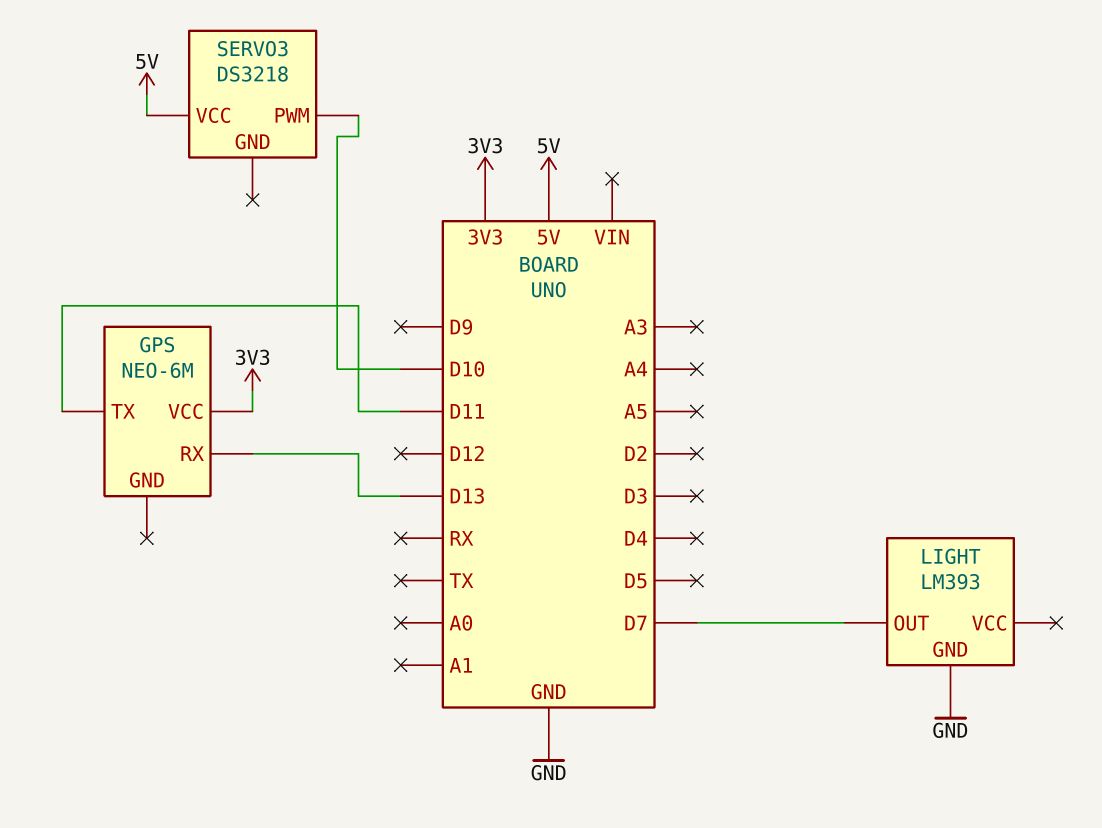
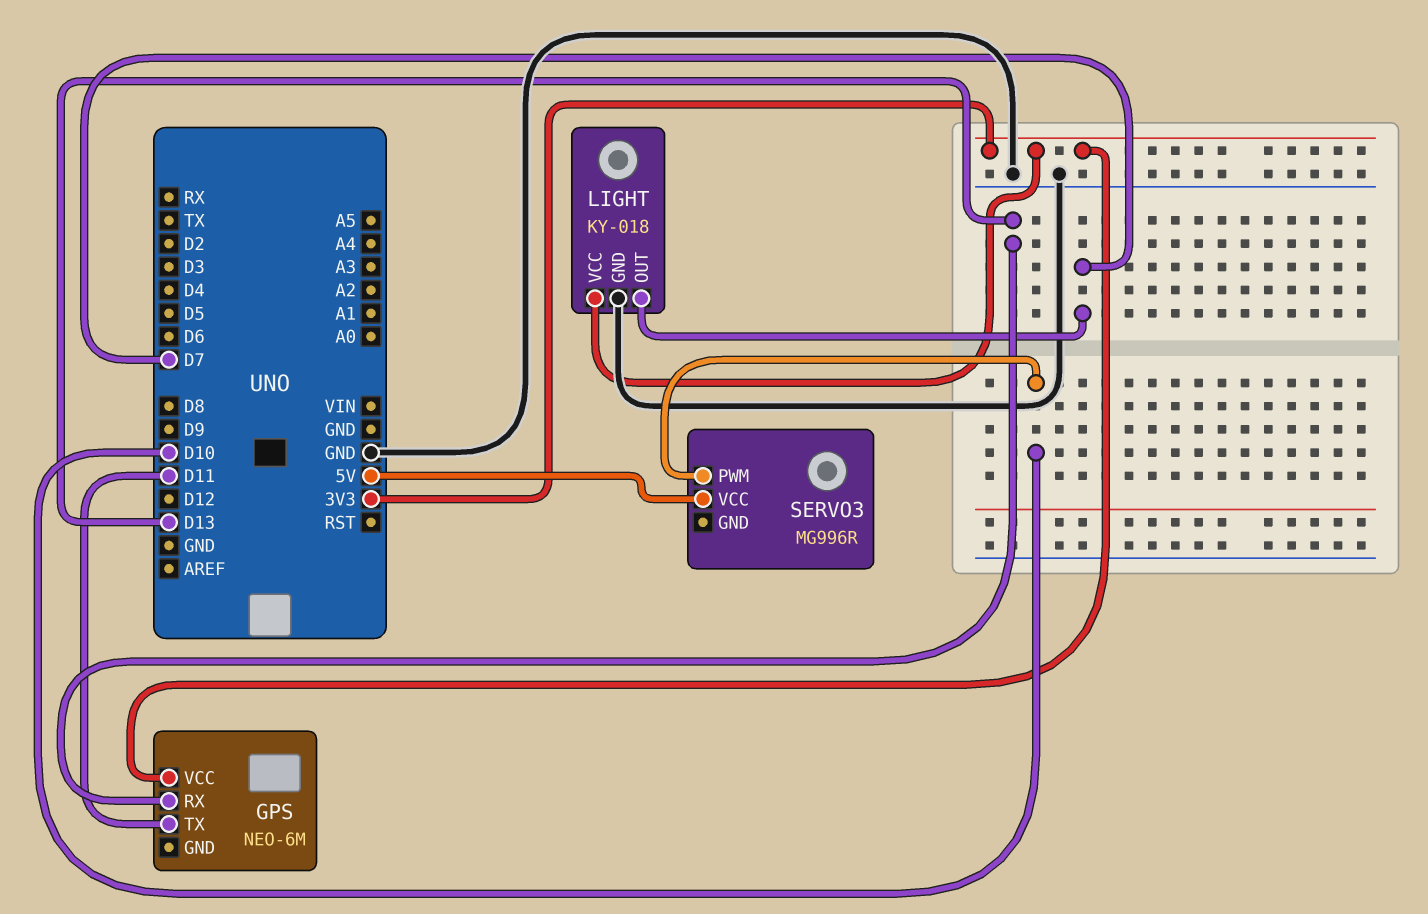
LIGHT: LM393 -> KY-018
LIGHT pin VCC: none -> 3V3
SERVO3: DS3218 -> MG996R

